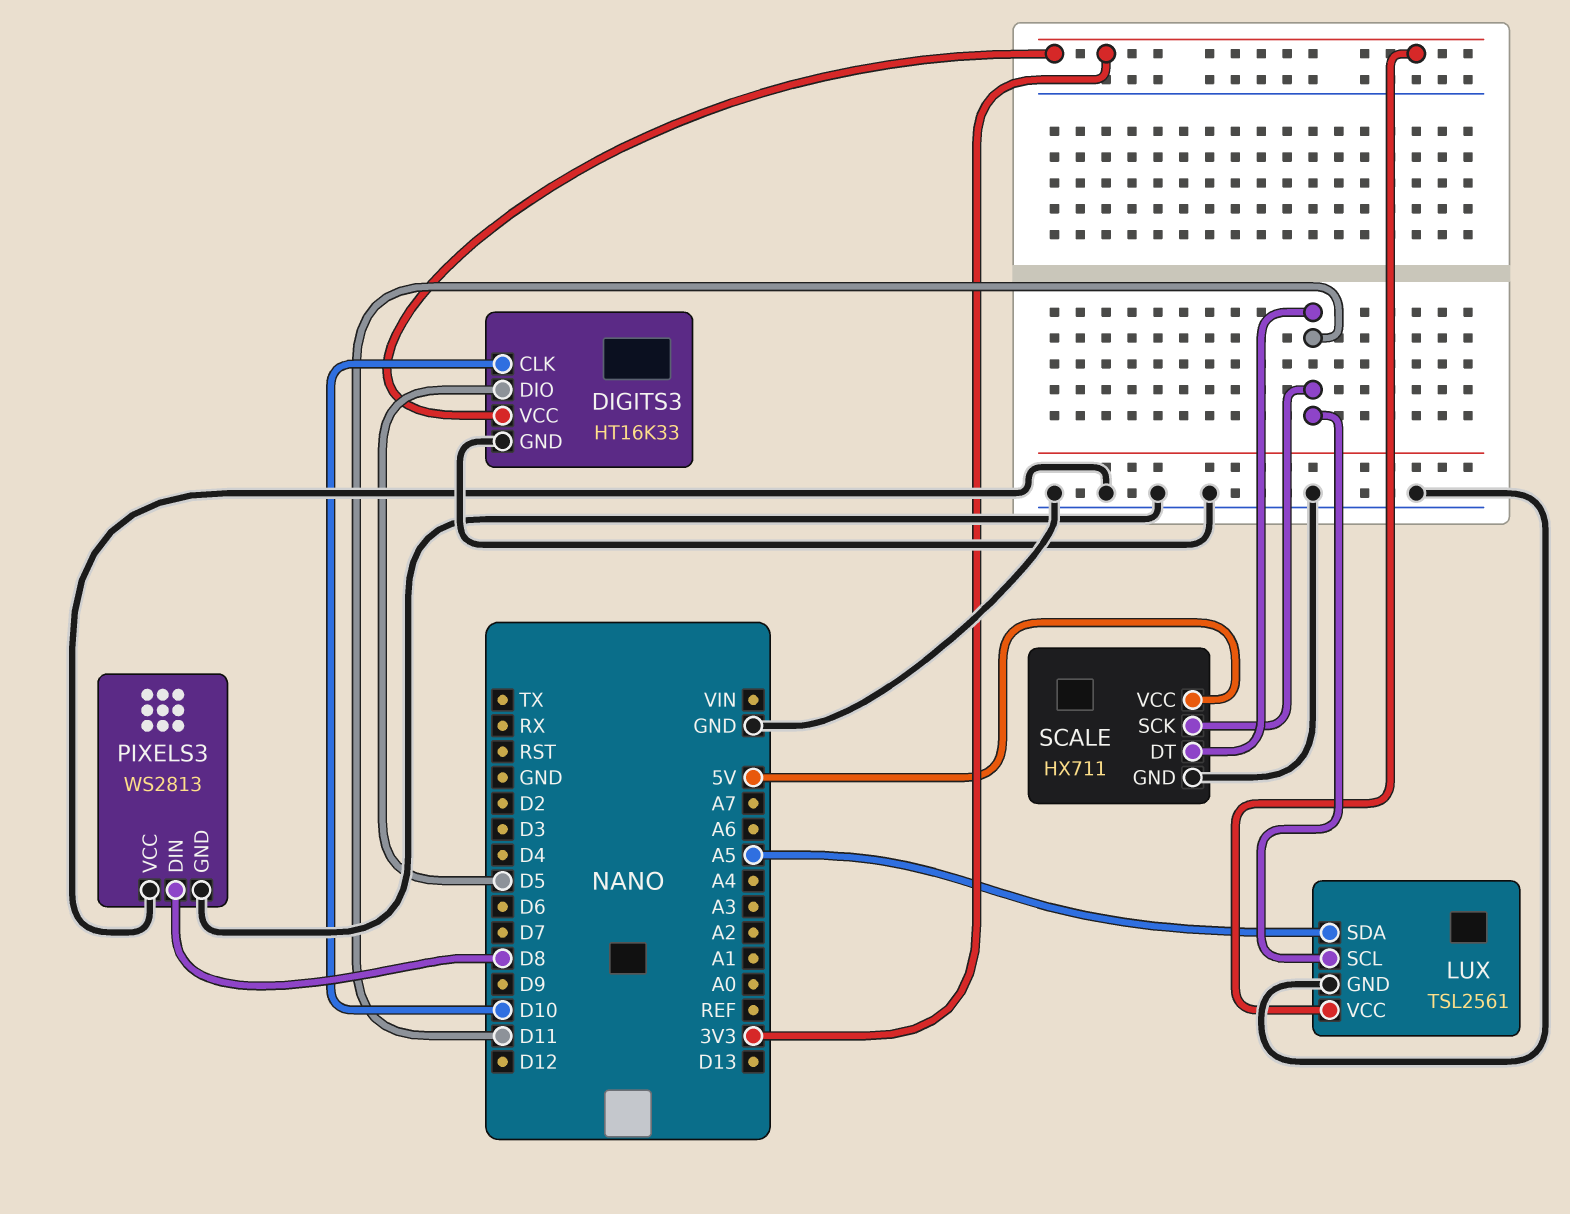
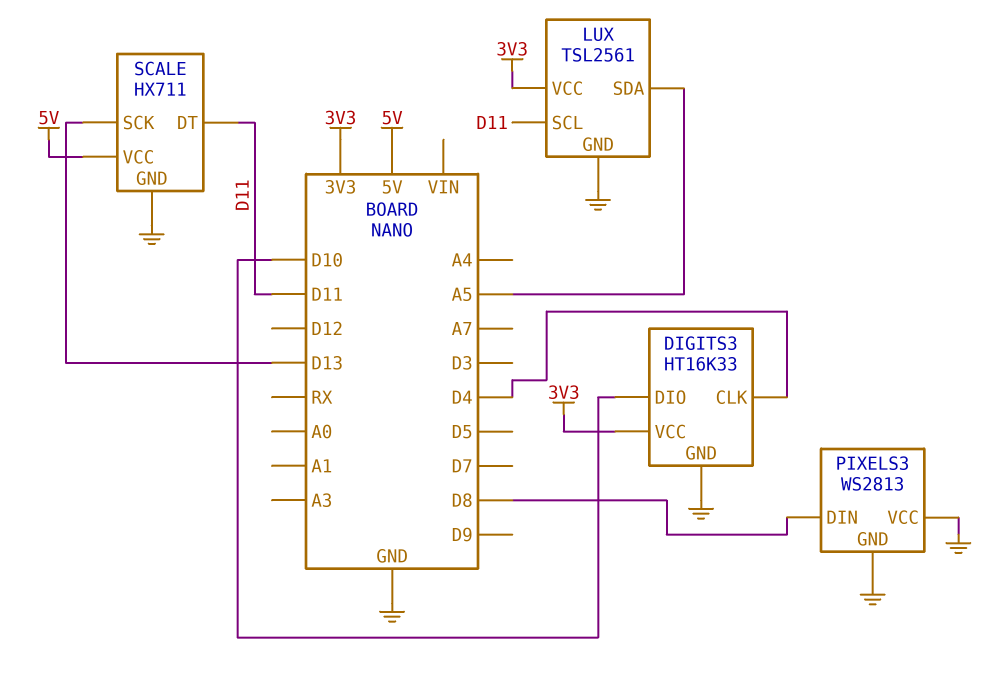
DIGITS3 pin CLK: D10 -> D4
DIGITS3 pin DIO: D5 -> D10
SCALE pin SCK: D11 -> D13

